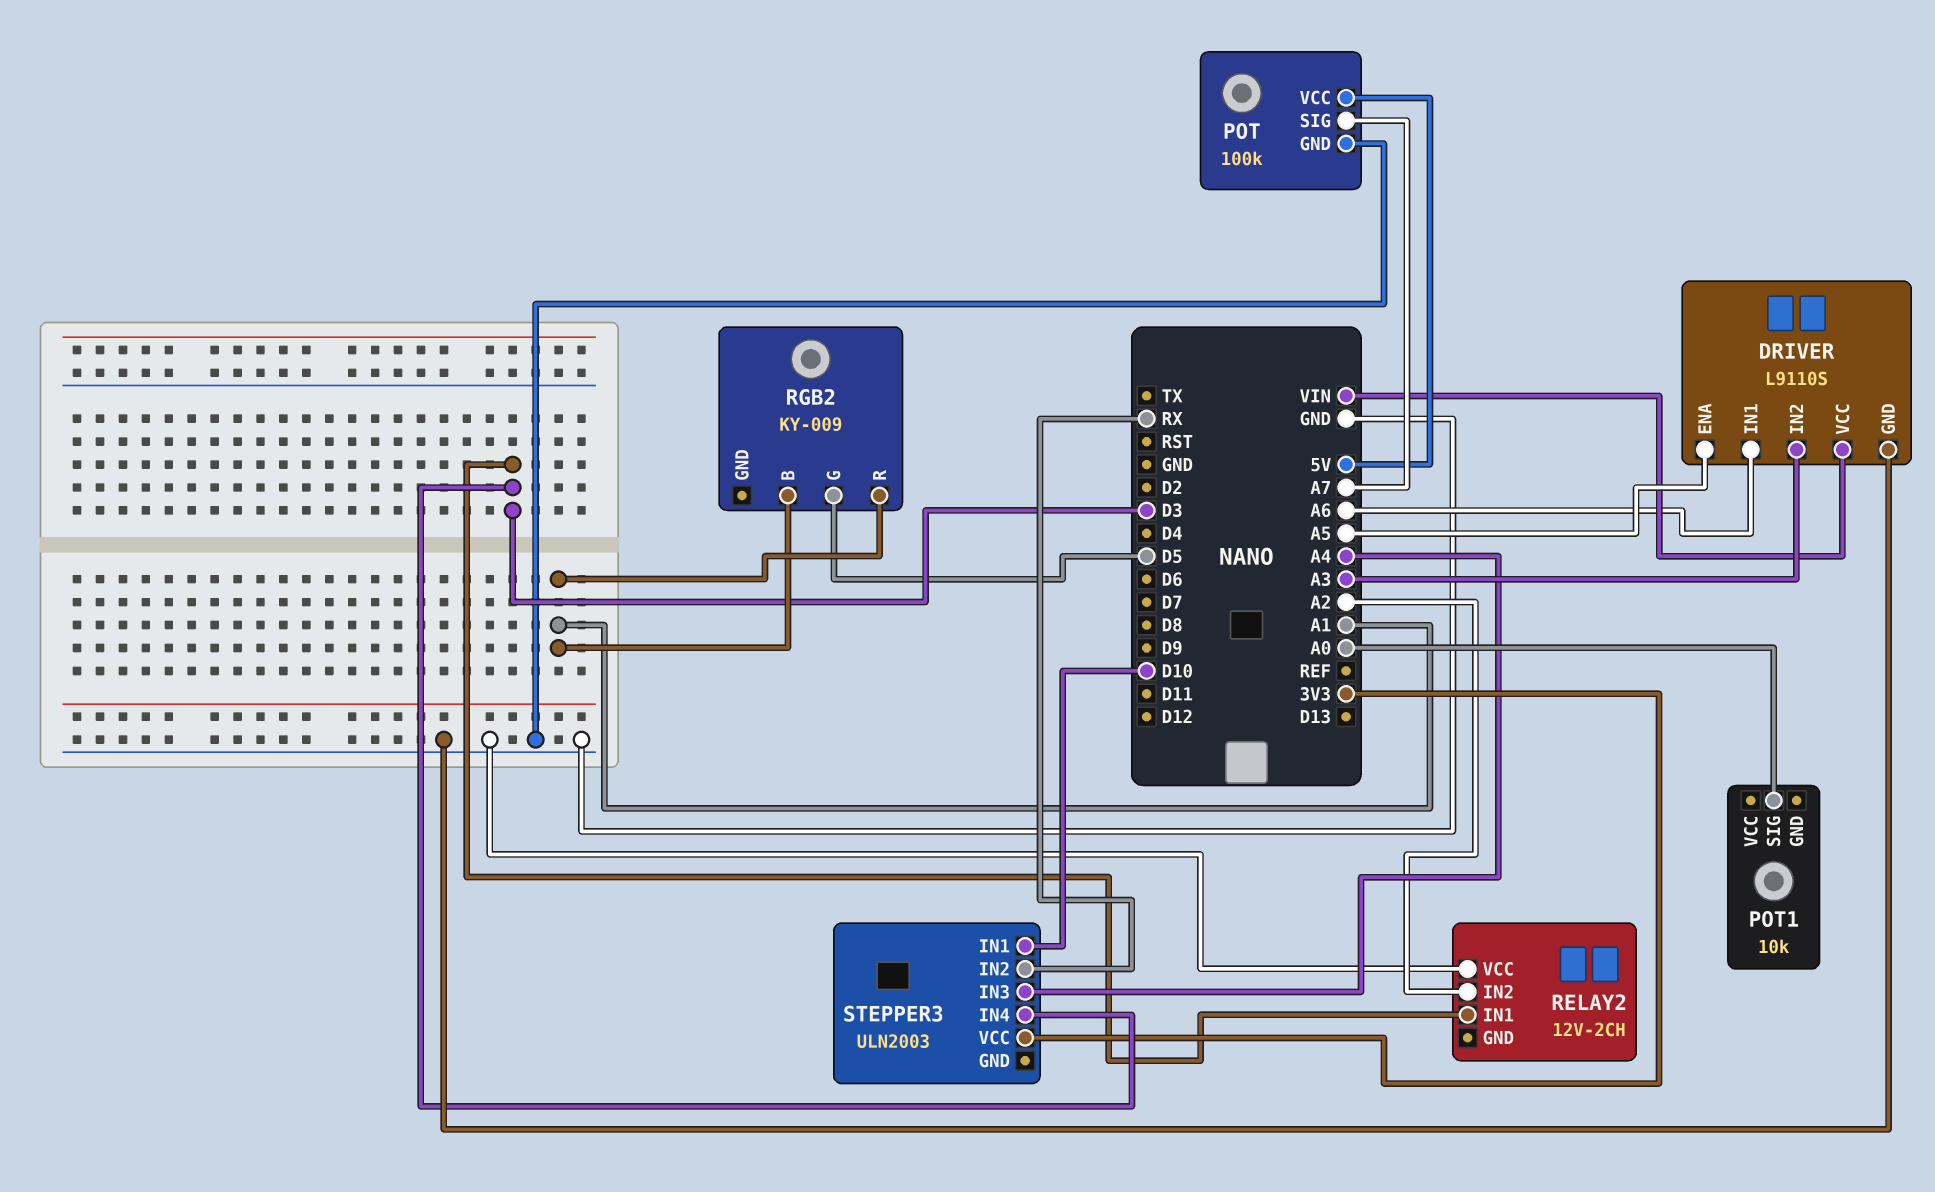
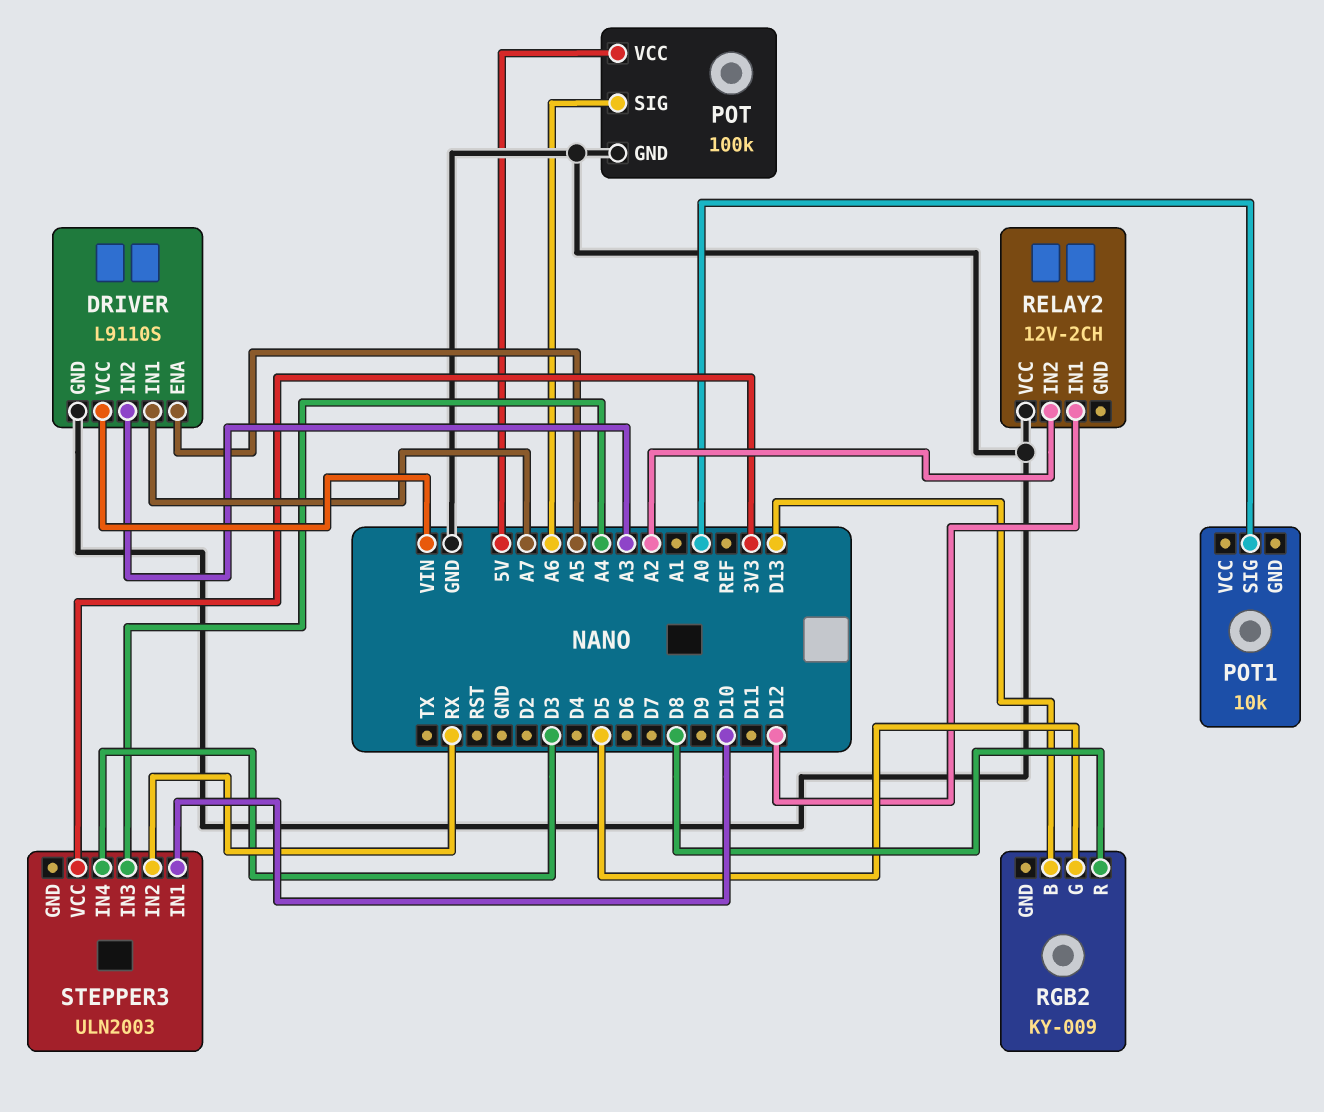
DRIVER pin IN1: A6 -> A7
POT pin SIG: A7 -> A6
RELAY2 pin IN1: D3 -> D12
RGB2 pin B: A1 -> D13
RGB2 pin R: A1 -> D8

